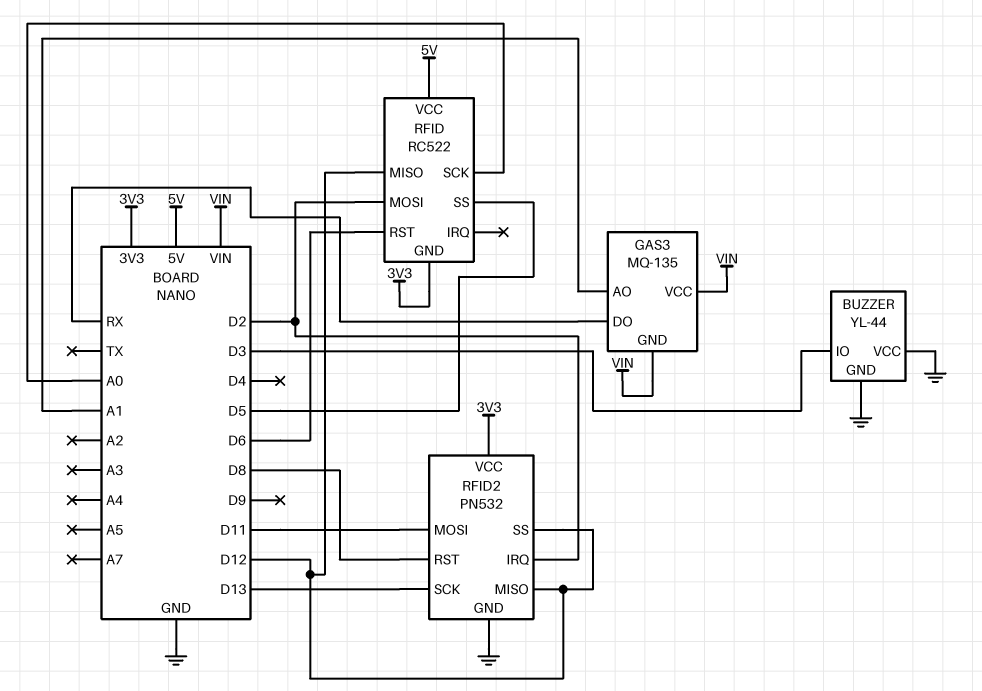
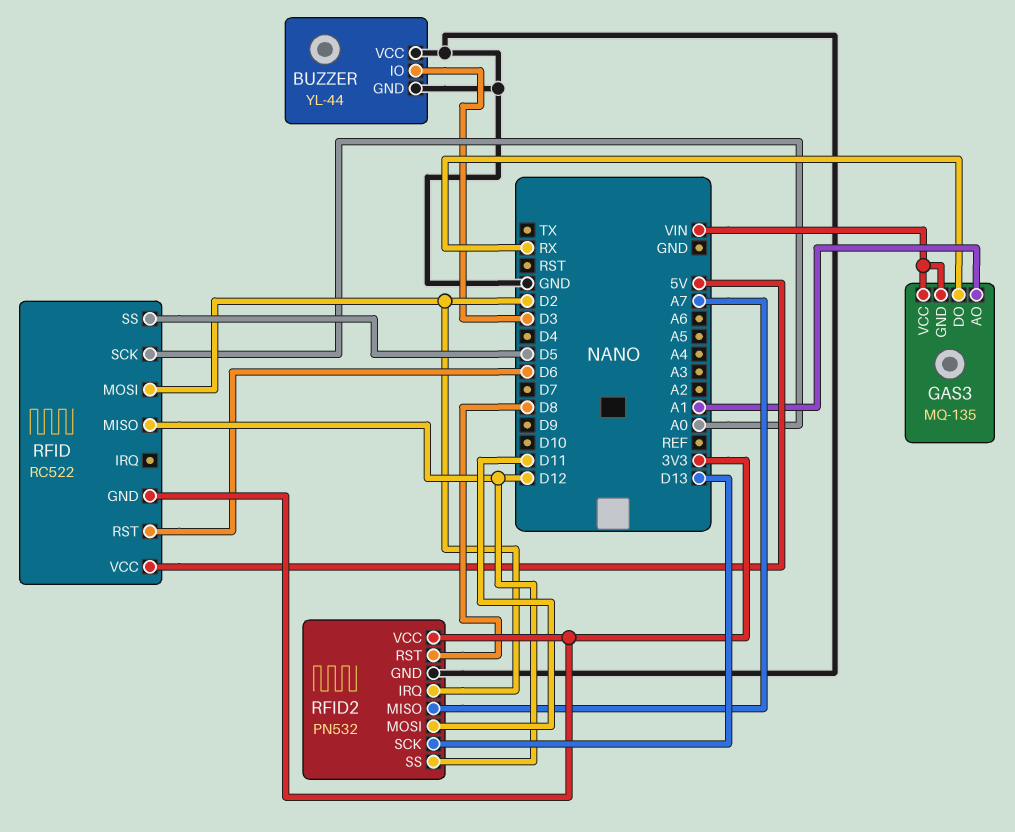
RFID2 pin MISO: D12 -> A7

